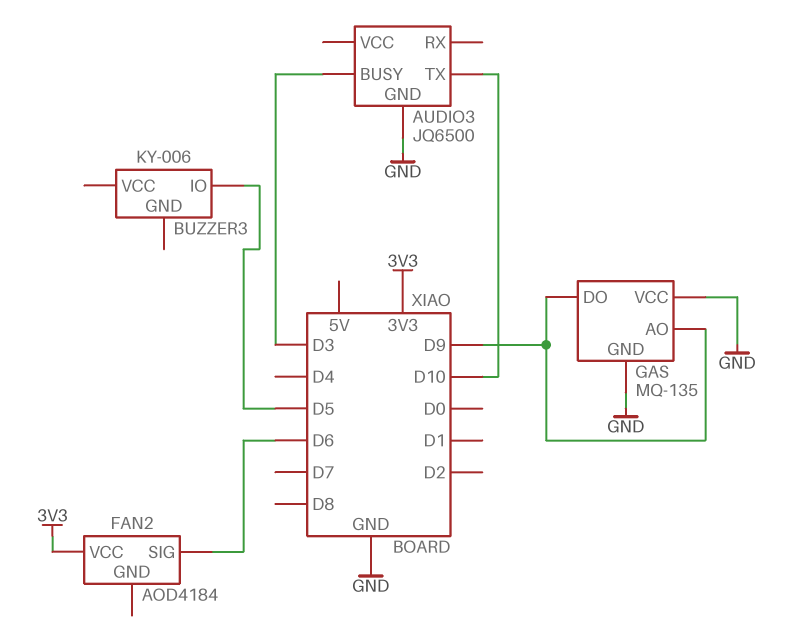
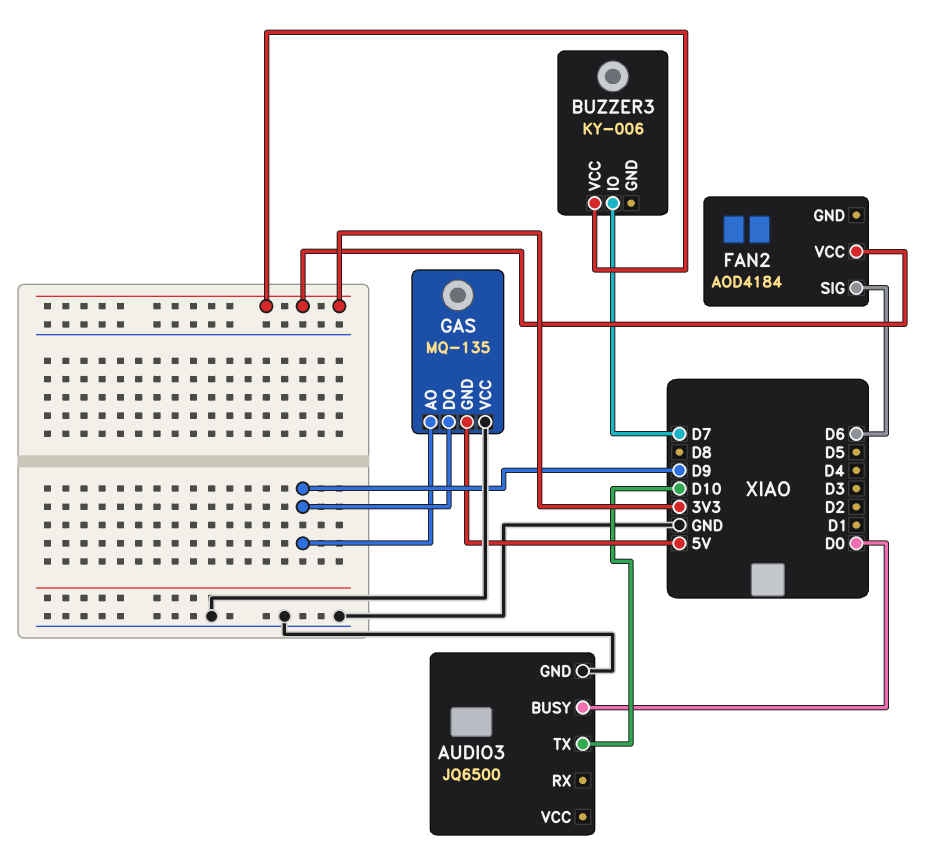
AUDIO3 pin BUSY: D3 -> D0
BUZZER3 pin IO: D5 -> D7
BUZZER3 pin VCC: none -> 3V3
GAS pin GND: GND -> 5V

